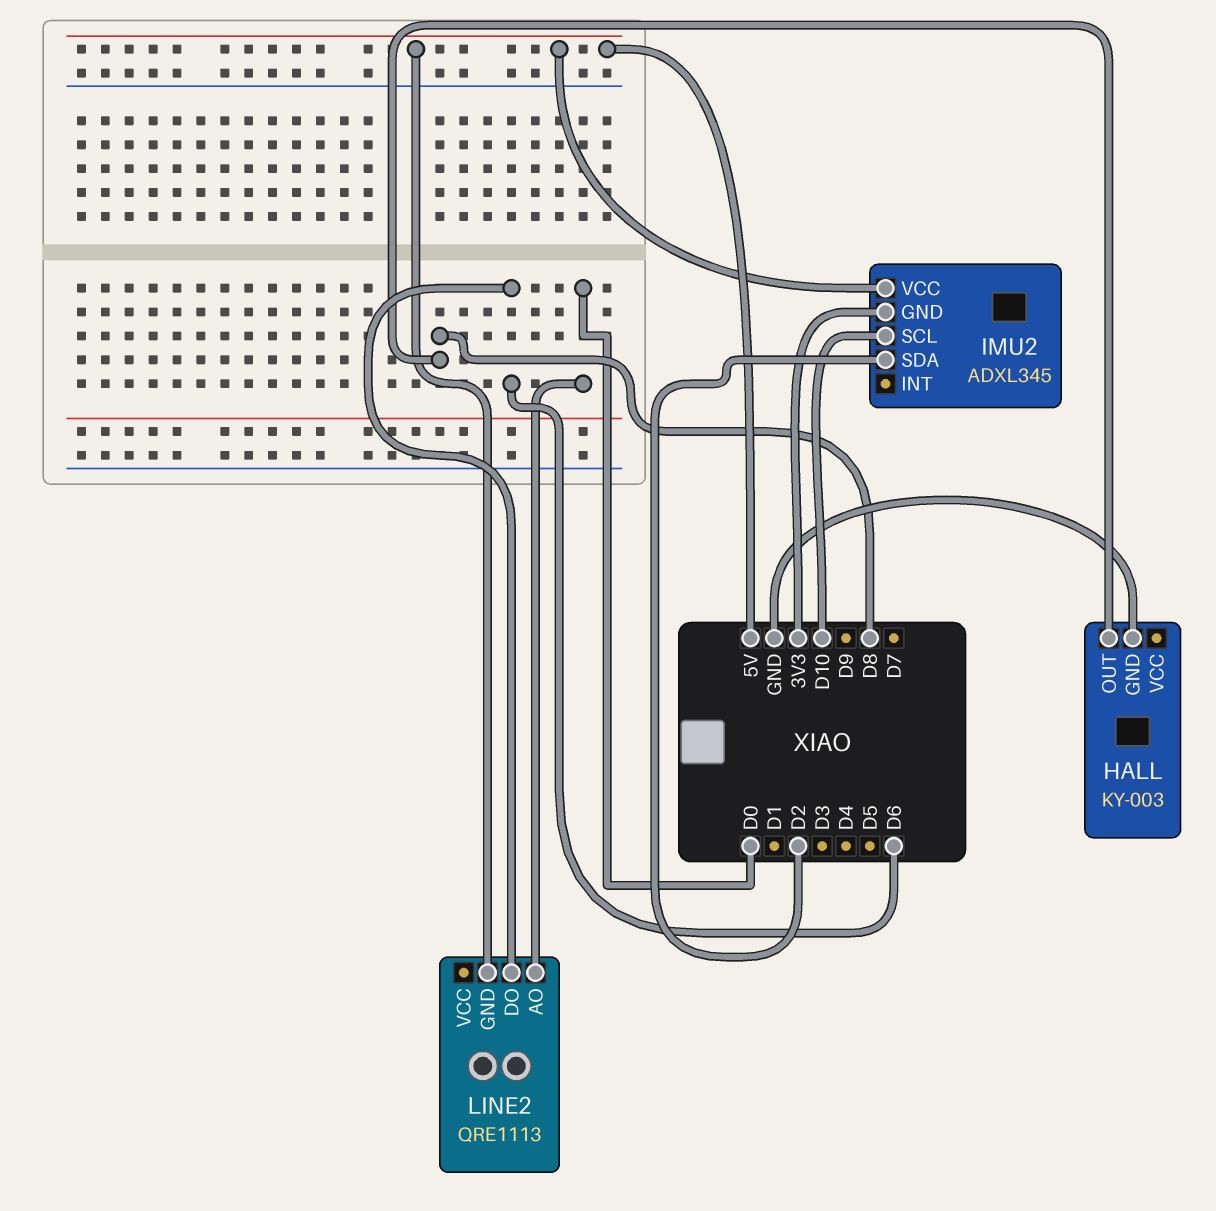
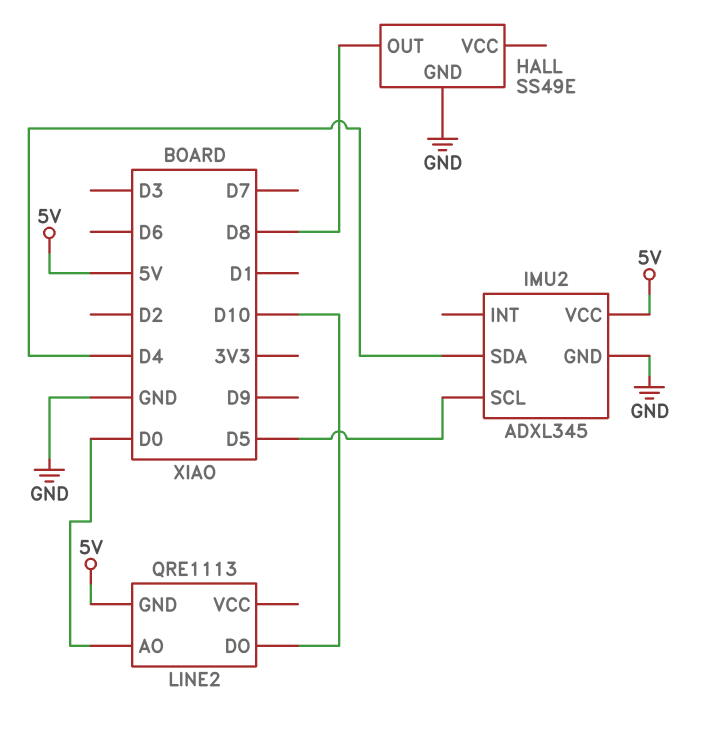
HALL: KY-003 -> SS49E
IMU2 pin GND: 3V3 -> GND
IMU2 pin SCL: D10 -> D5
IMU2 pin SDA: D2 -> D4
LINE2 pin DO: D6 -> D10

